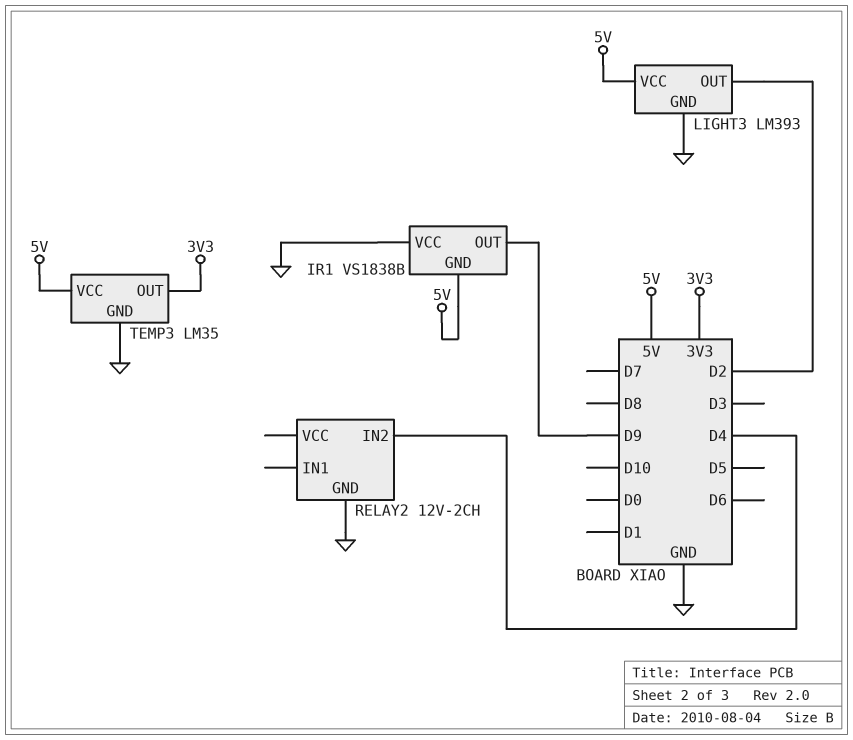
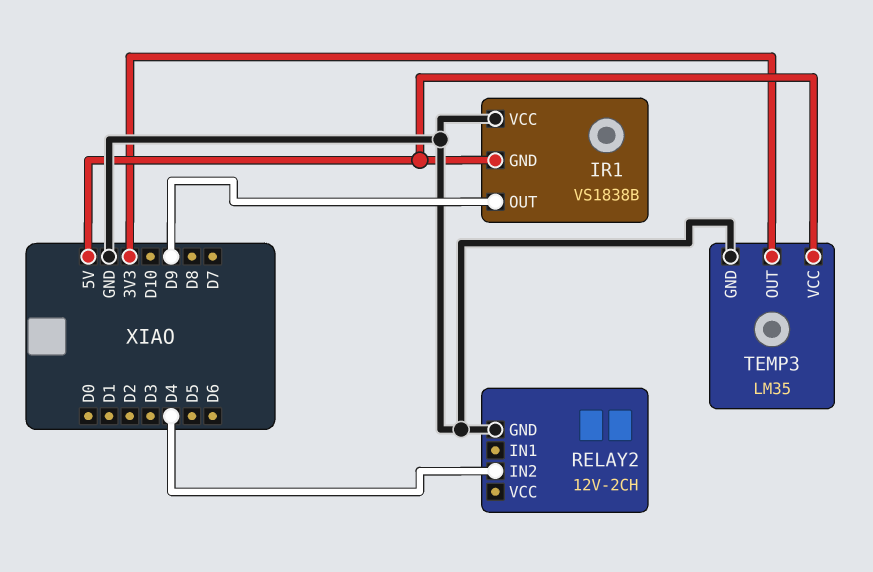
LIGHT3: LM393 -> none
LIGHT3 pin GND: GND -> none
LIGHT3 pin OUT: D2 -> none
LIGHT3 pin VCC: 5V -> none

